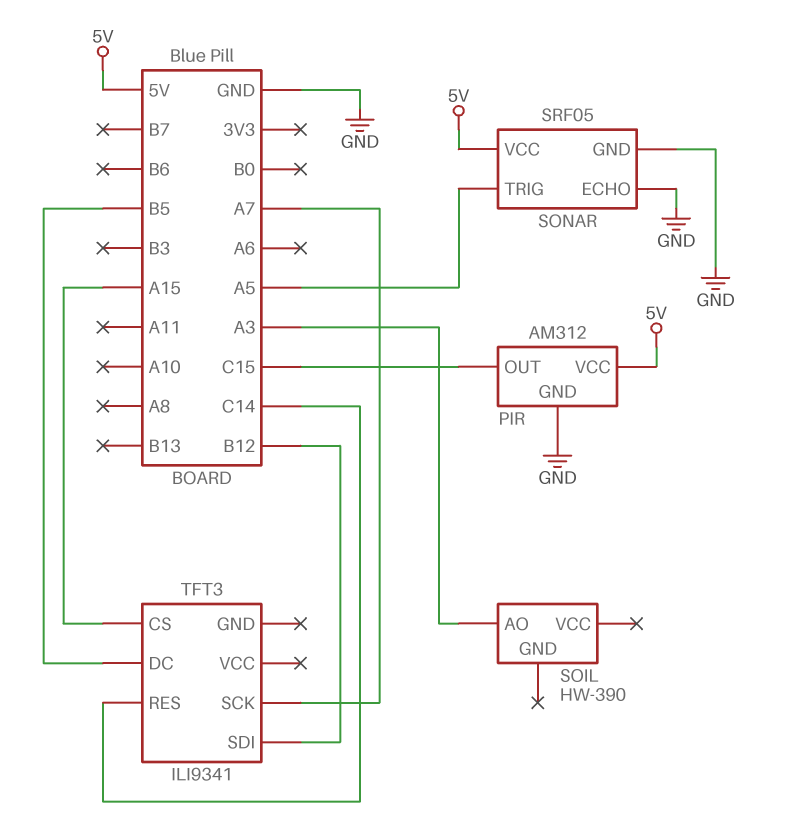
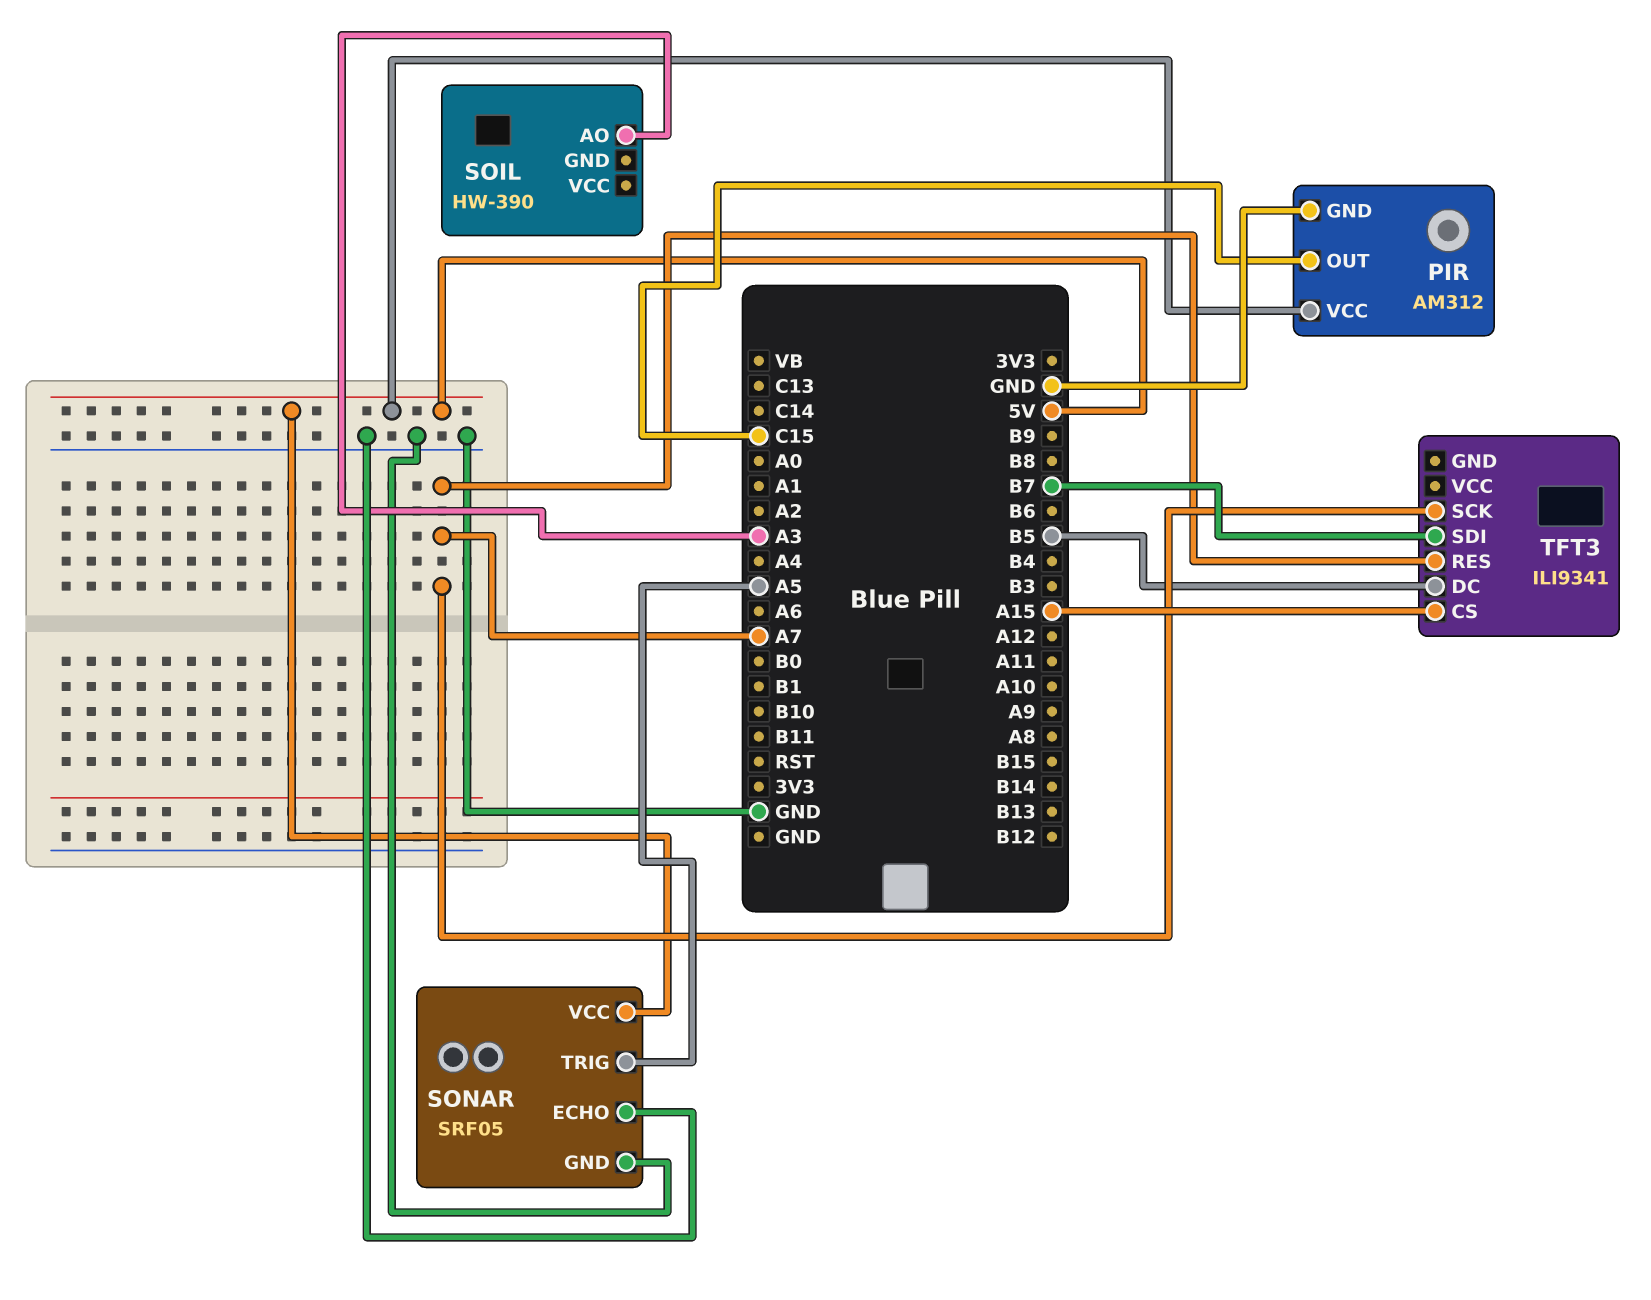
TFT3 pin RES: C14 -> A7
TFT3 pin SDI: B12 -> B7

